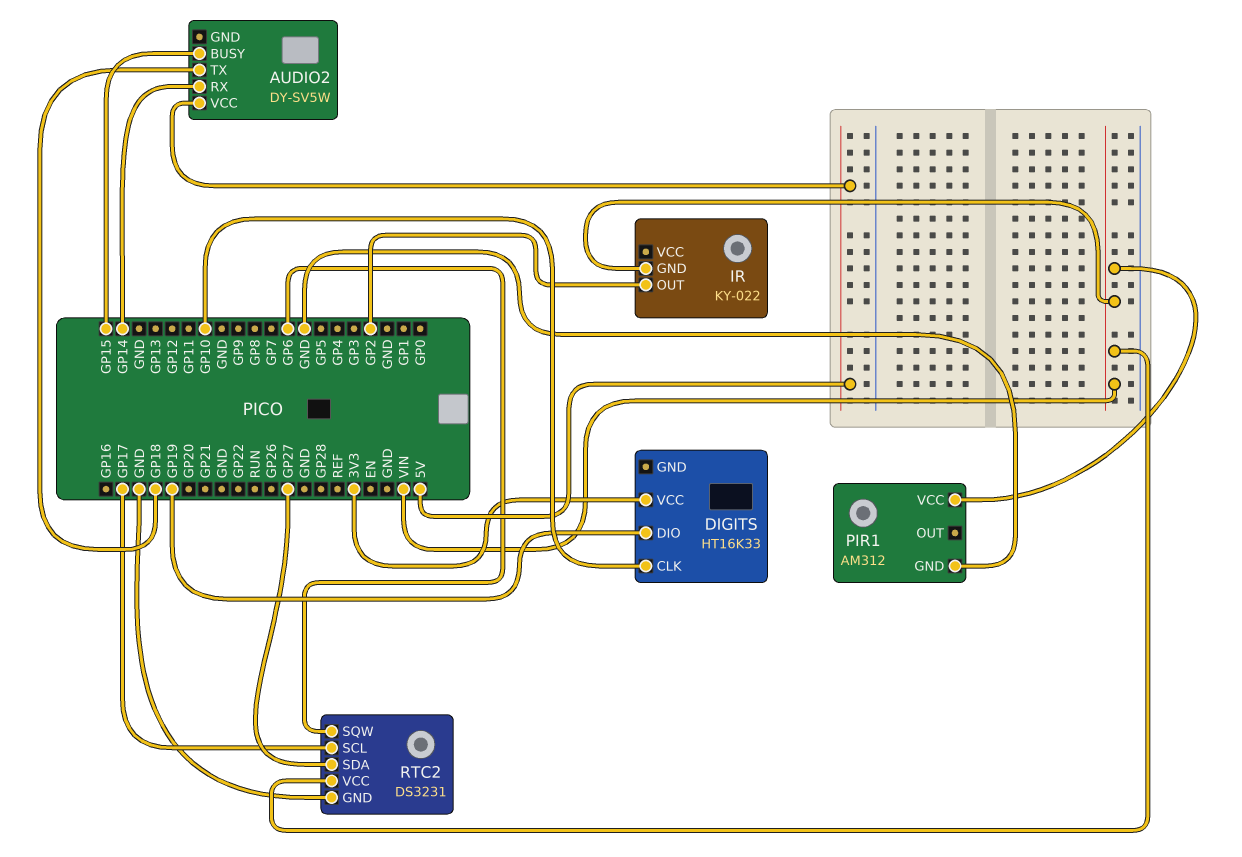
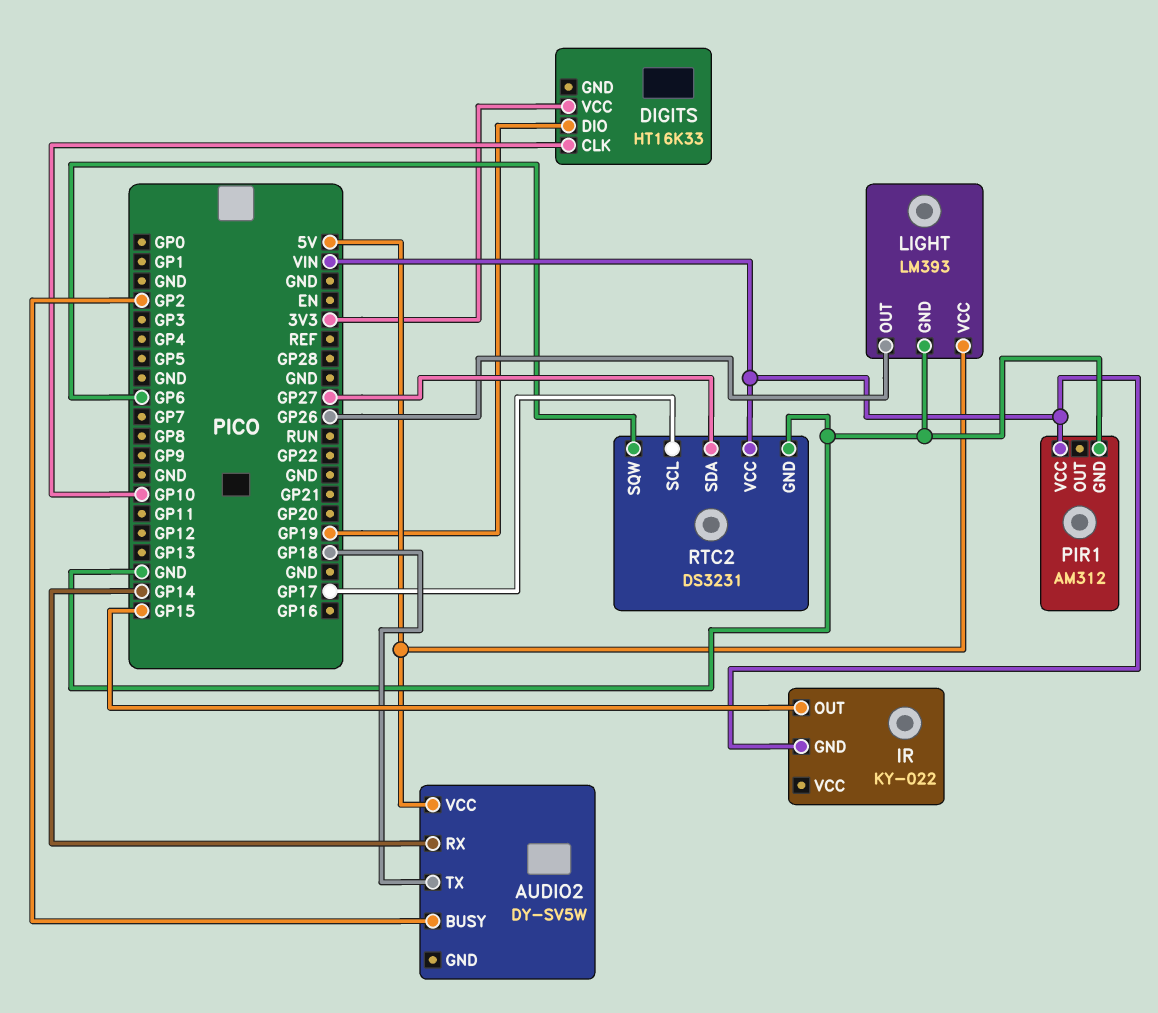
AUDIO2 pin BUSY: GP15 -> GP2
IR pin OUT: GP2 -> GP15
LIGHT: none -> LM393
LIGHT pin GND: none -> GND
LIGHT pin OUT: none -> GP26
LIGHT pin VCC: none -> 5V

